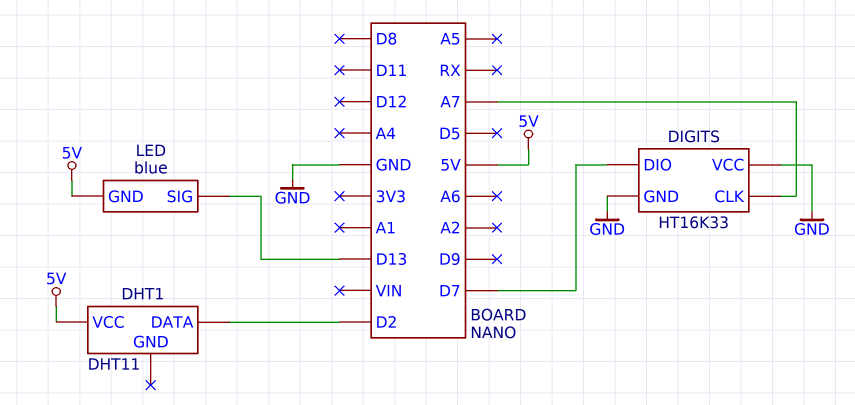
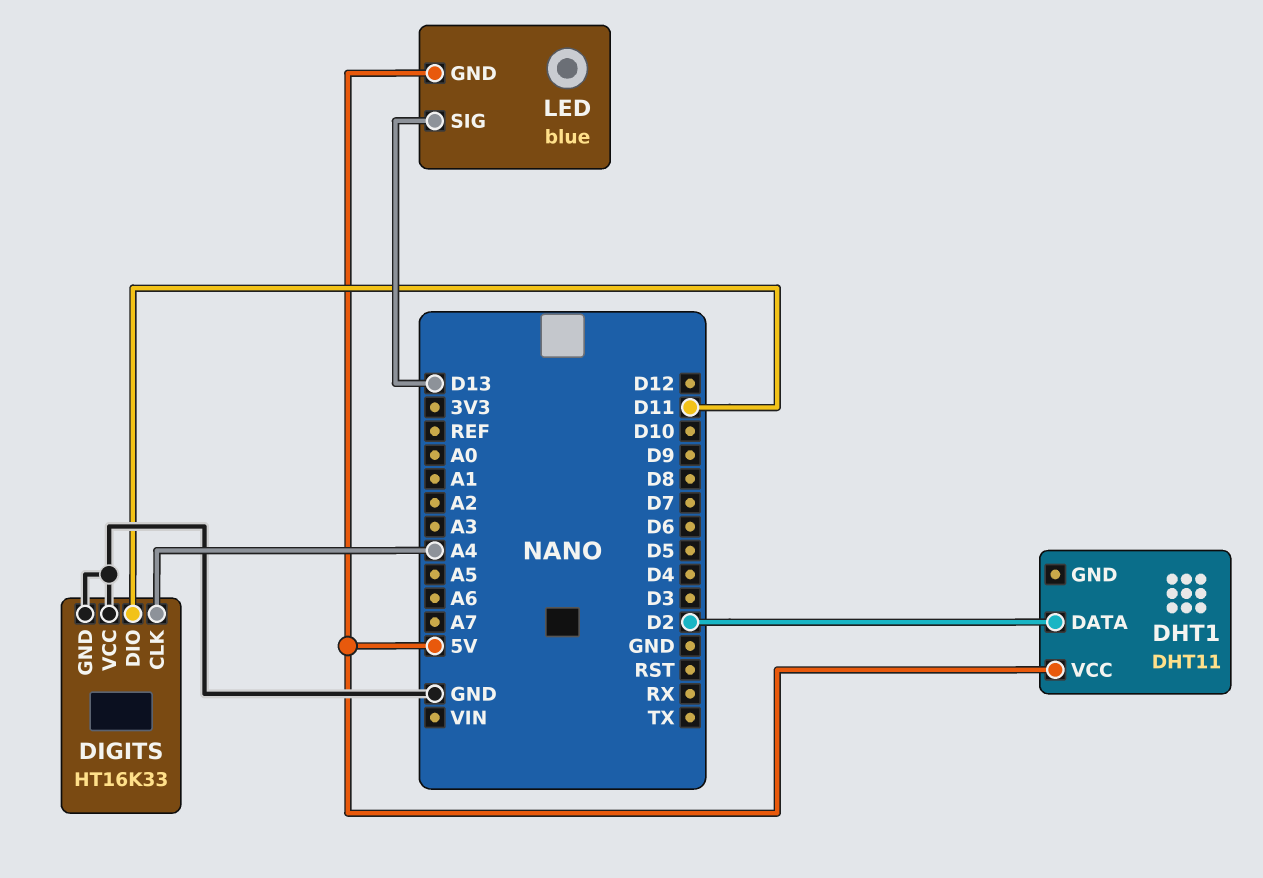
DIGITS pin CLK: A7 -> A4
DIGITS pin DIO: D7 -> D11

